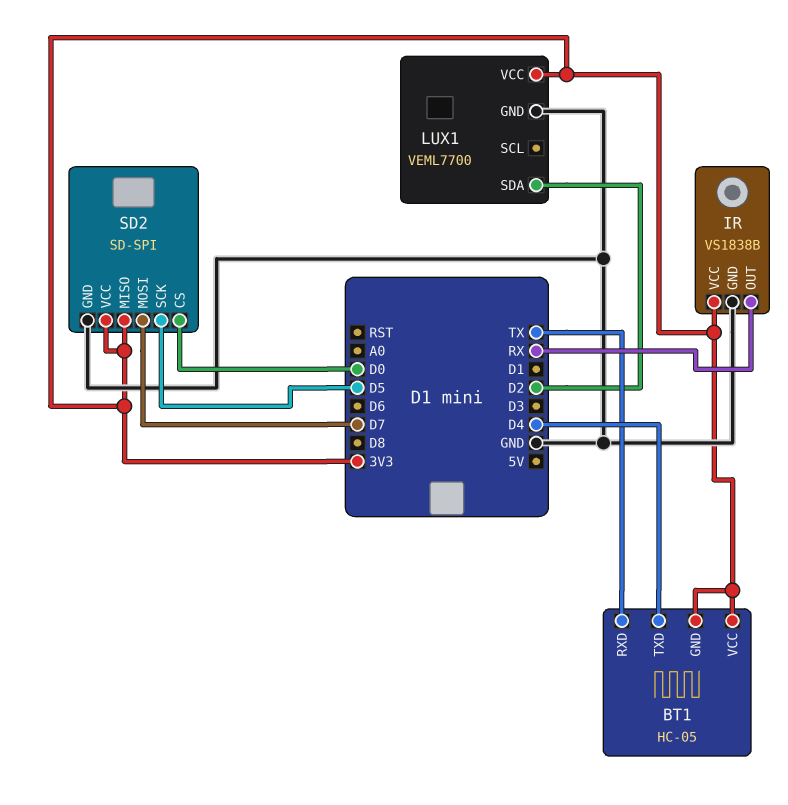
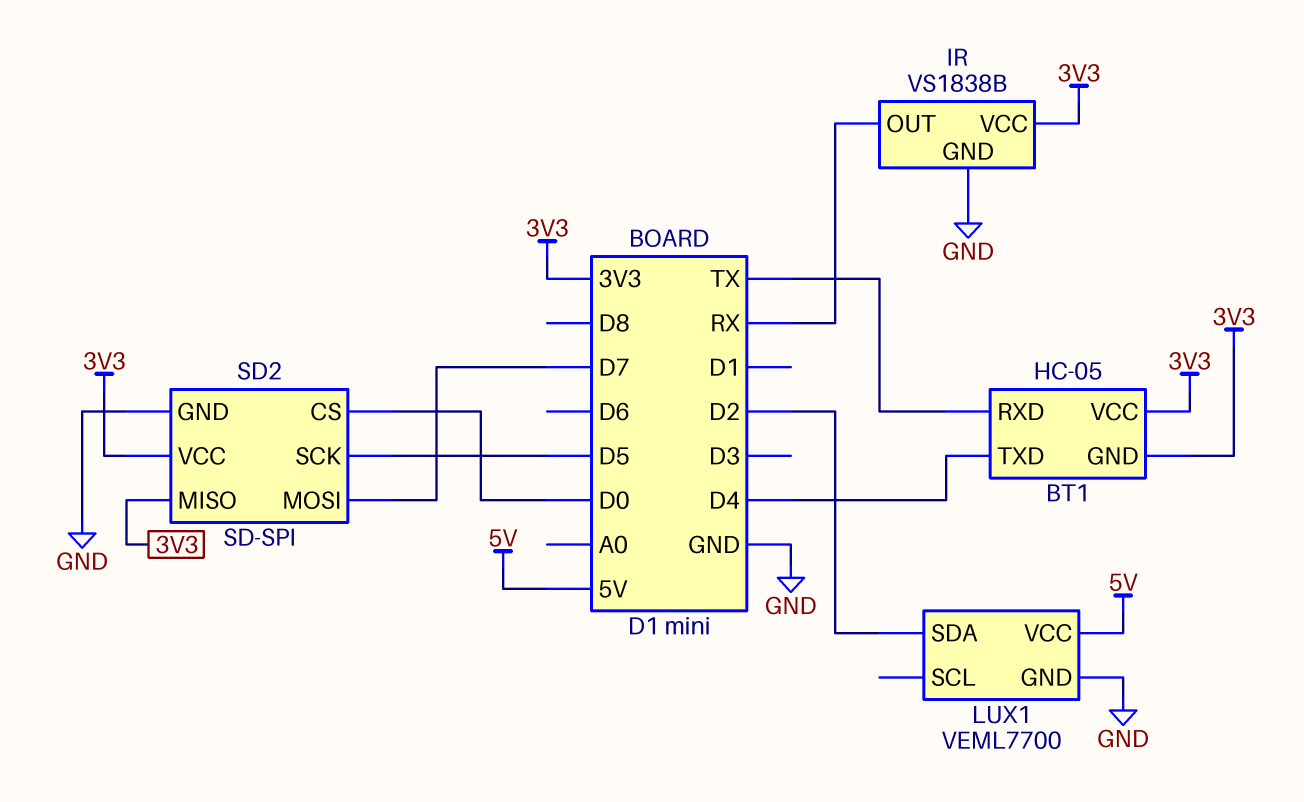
LUX1 pin VCC: 3V3 -> 5V

